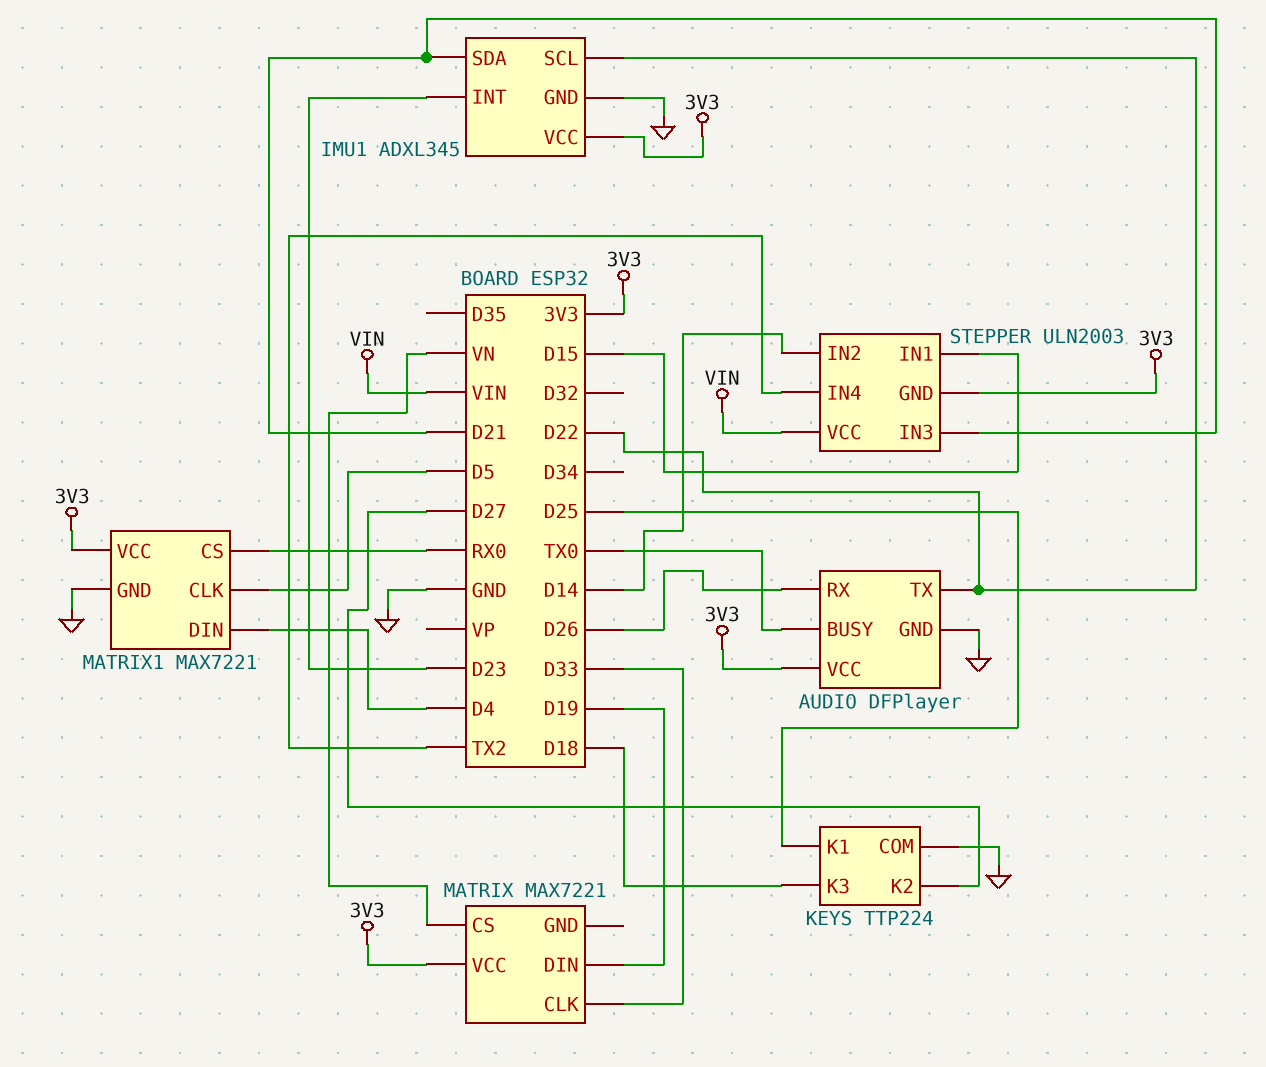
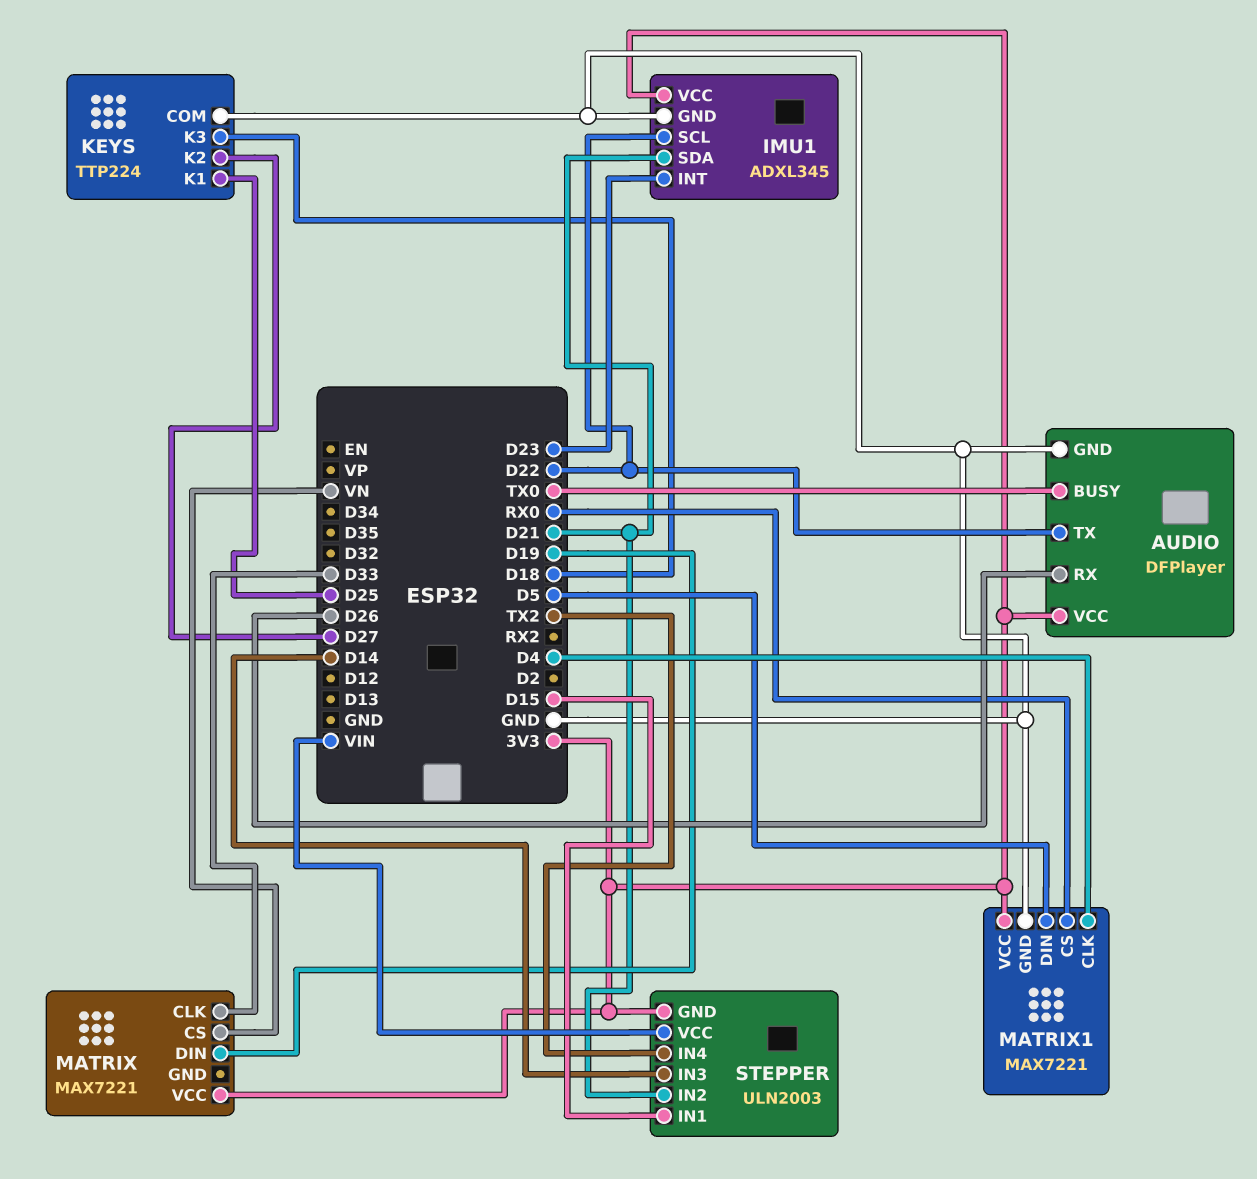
MATRIX1 pin CLK: D5 -> D4
MATRIX1 pin DIN: D4 -> D5
STEPPER pin IN2: D14 -> D21
STEPPER pin IN3: D21 -> D14

